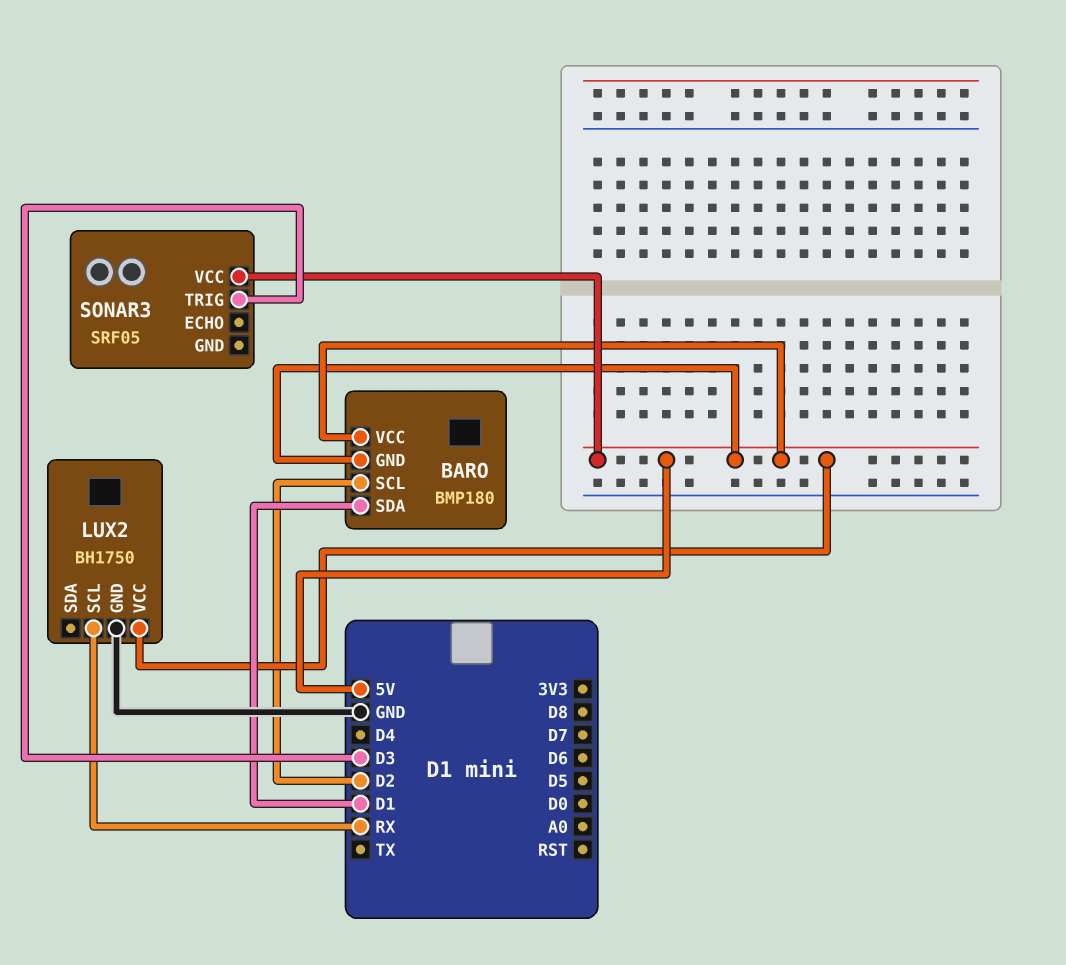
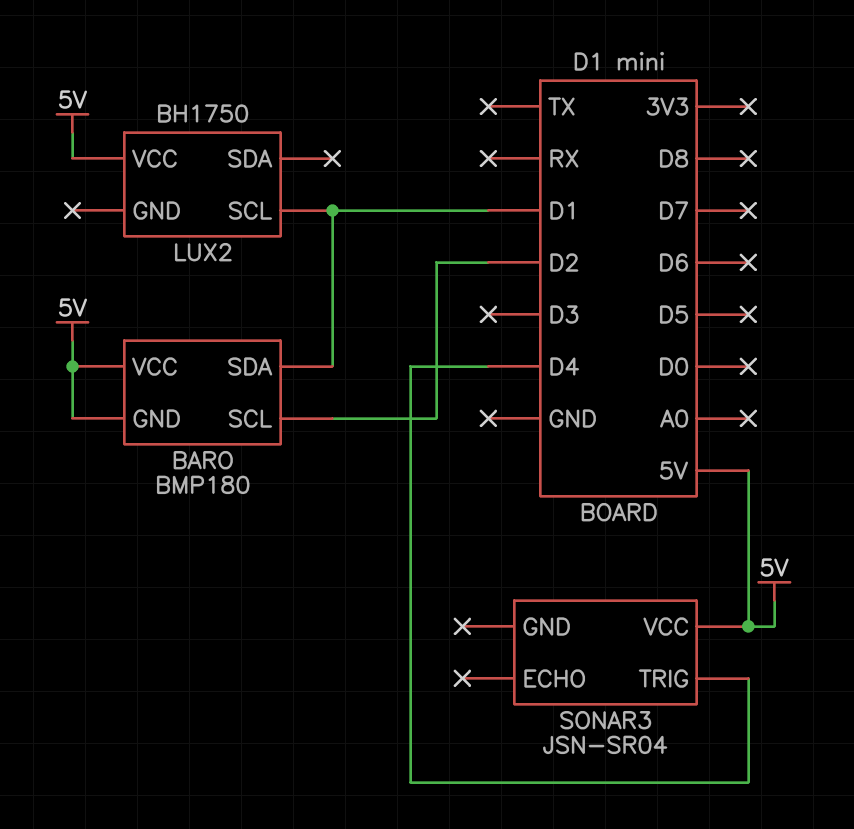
LUX2 pin GND: GND -> none
LUX2 pin SCL: RX -> D1
SONAR3: SRF05 -> JSN-SR04
SONAR3 pin TRIG: D3 -> D4

